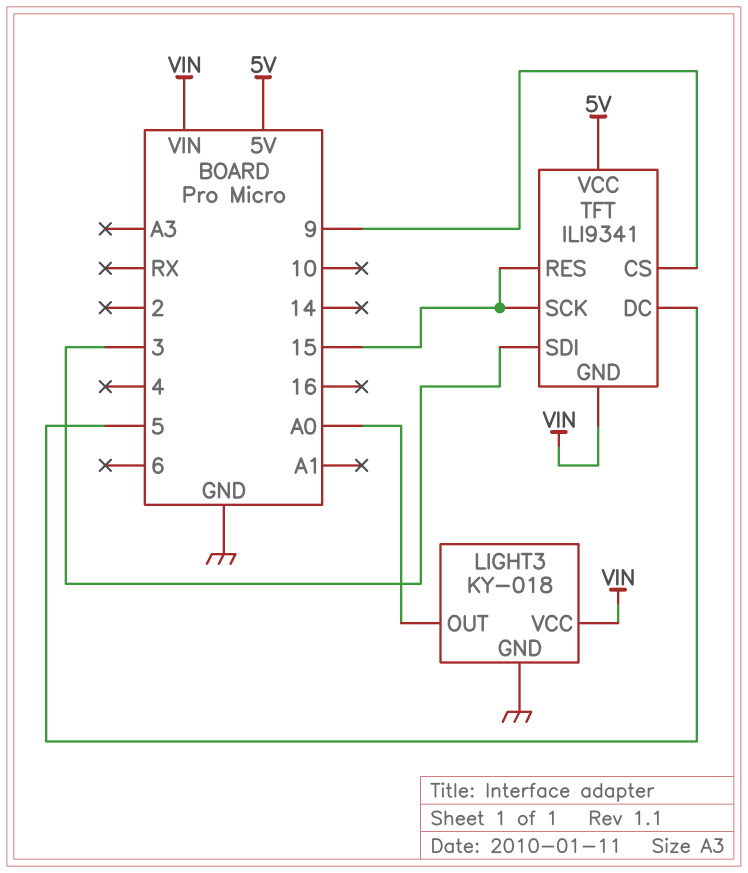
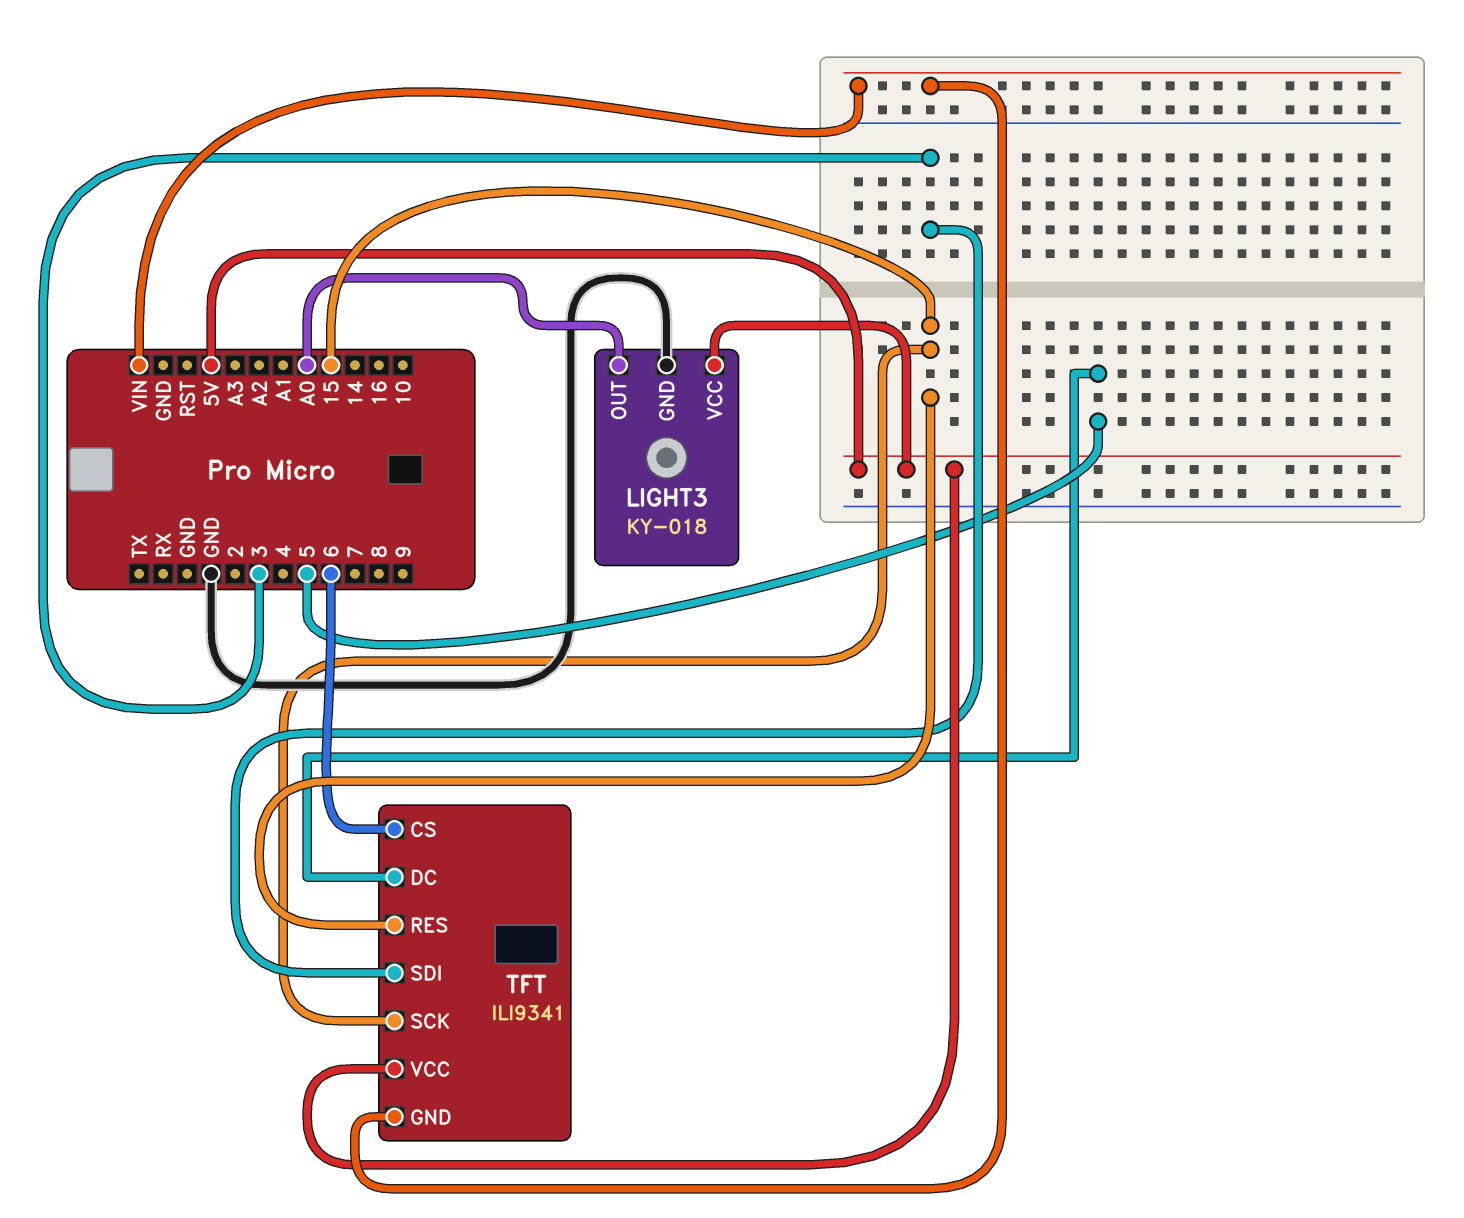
LIGHT3 pin VCC: VIN -> 5V
TFT pin CS: 9 -> 6

